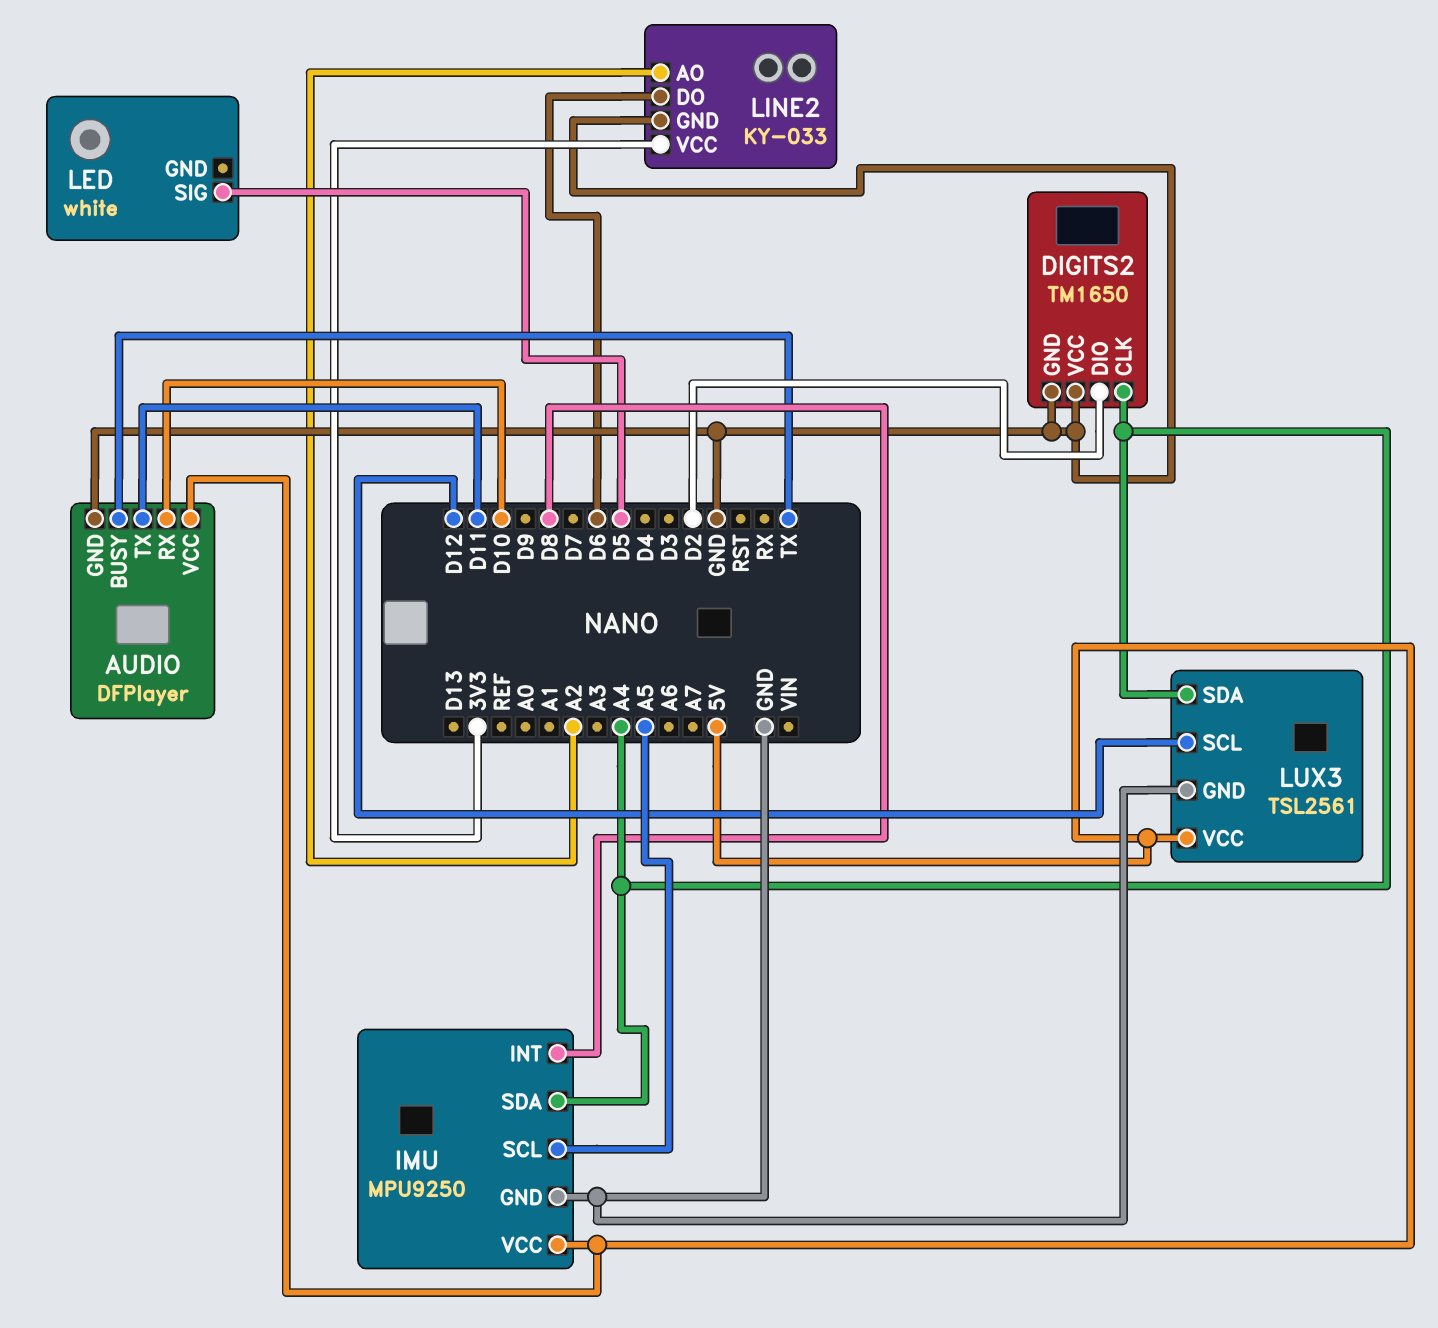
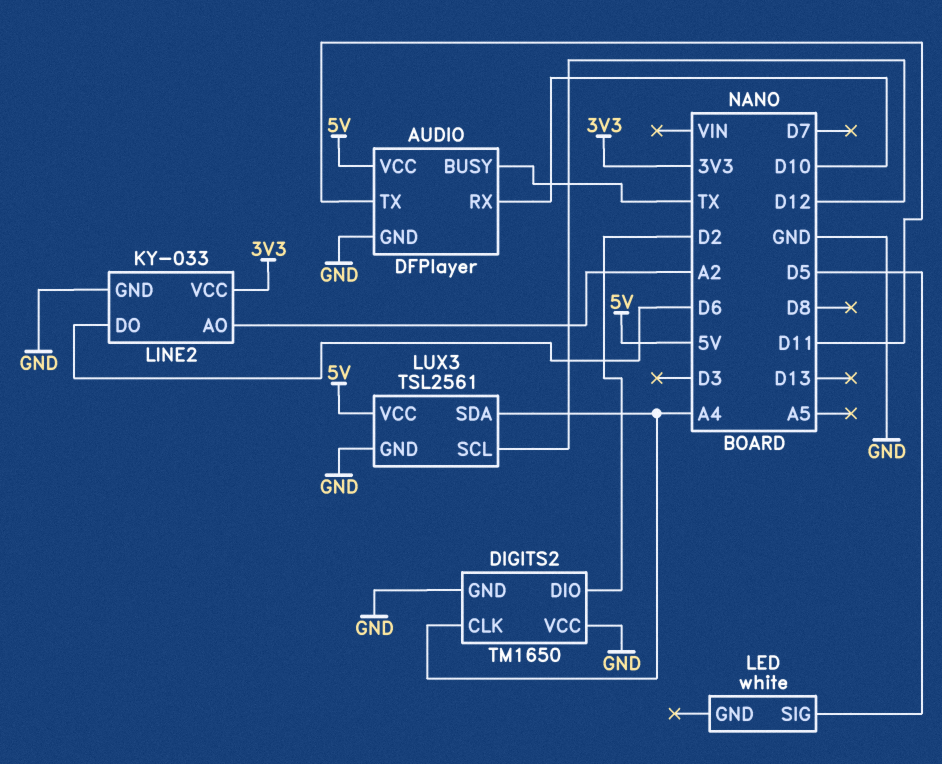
IMU: MPU9250 -> none
IMU pin GND: GND -> none
IMU pin INT: D8 -> none
IMU pin SCL: A5 -> none
IMU pin SDA: A4 -> none
IMU pin VCC: 5V -> none

